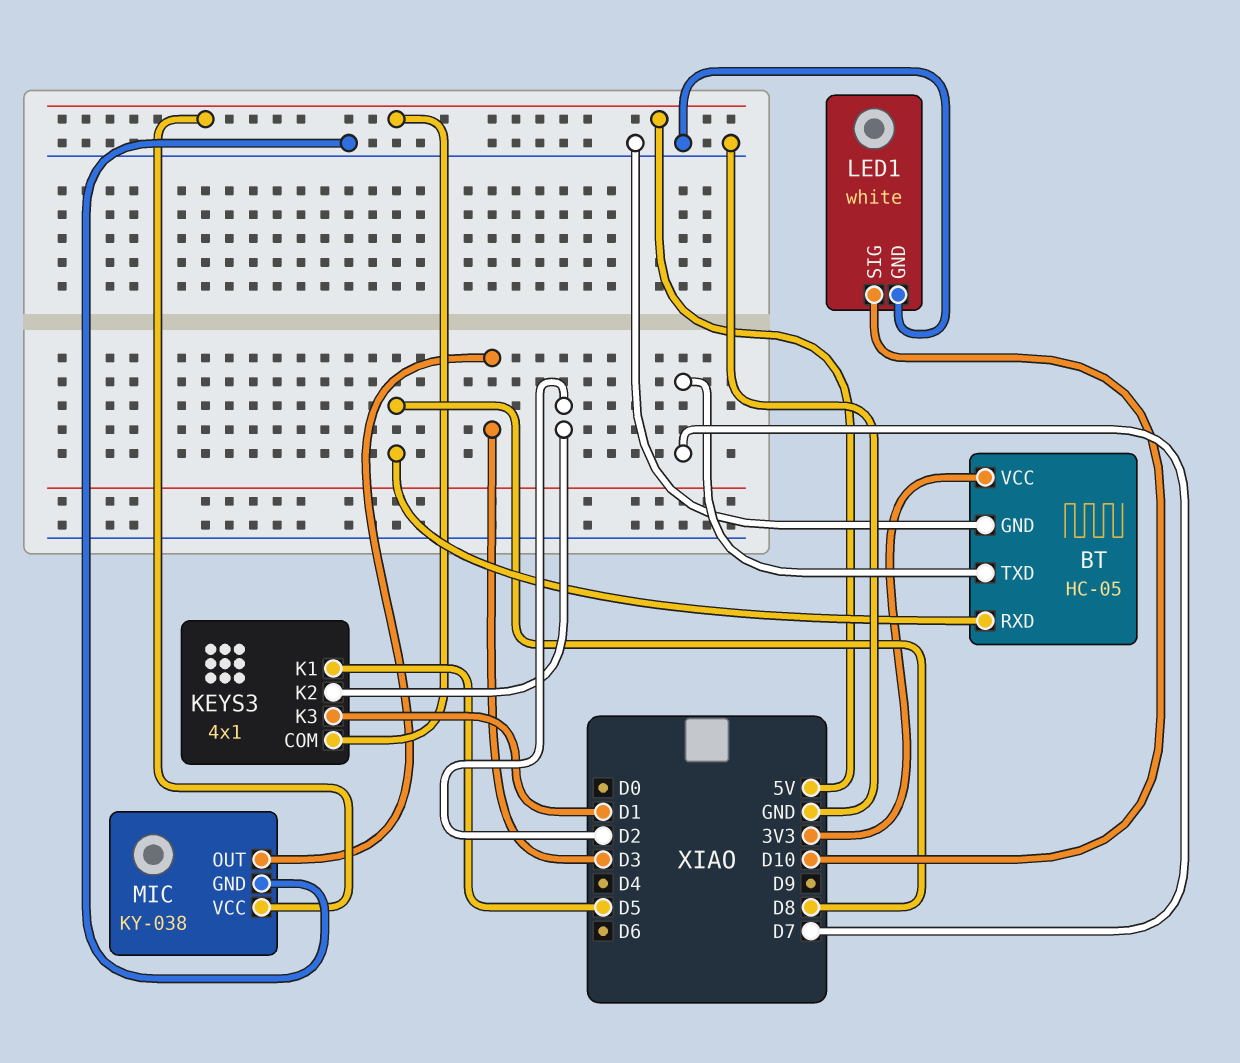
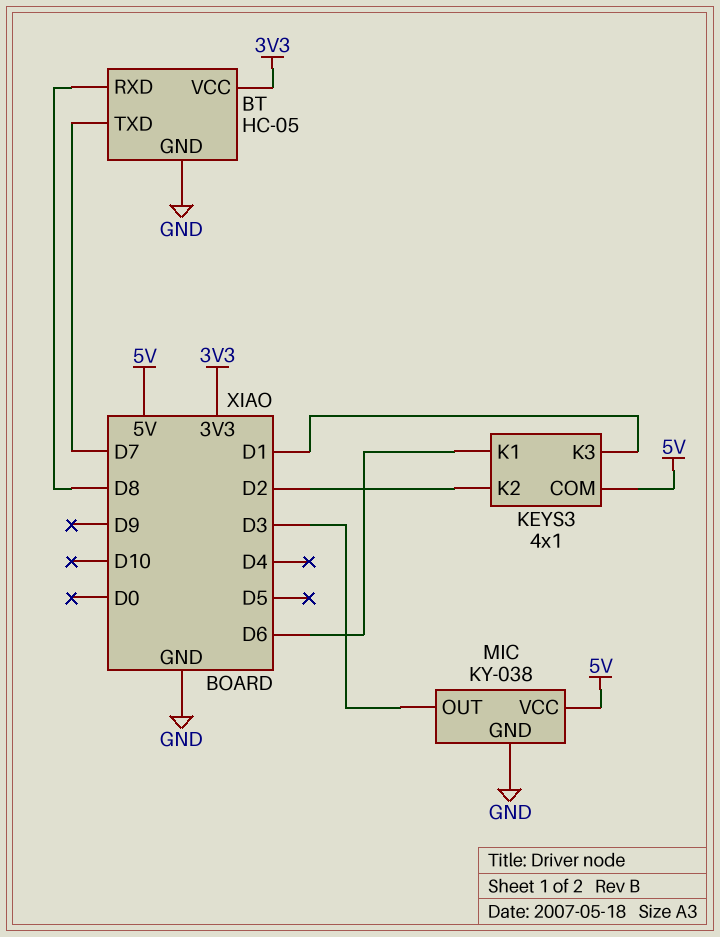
KEYS3 pin K1: D5 -> D6
LED1: white -> none
LED1 pin GND: GND -> none
LED1 pin SIG: D10 -> none

